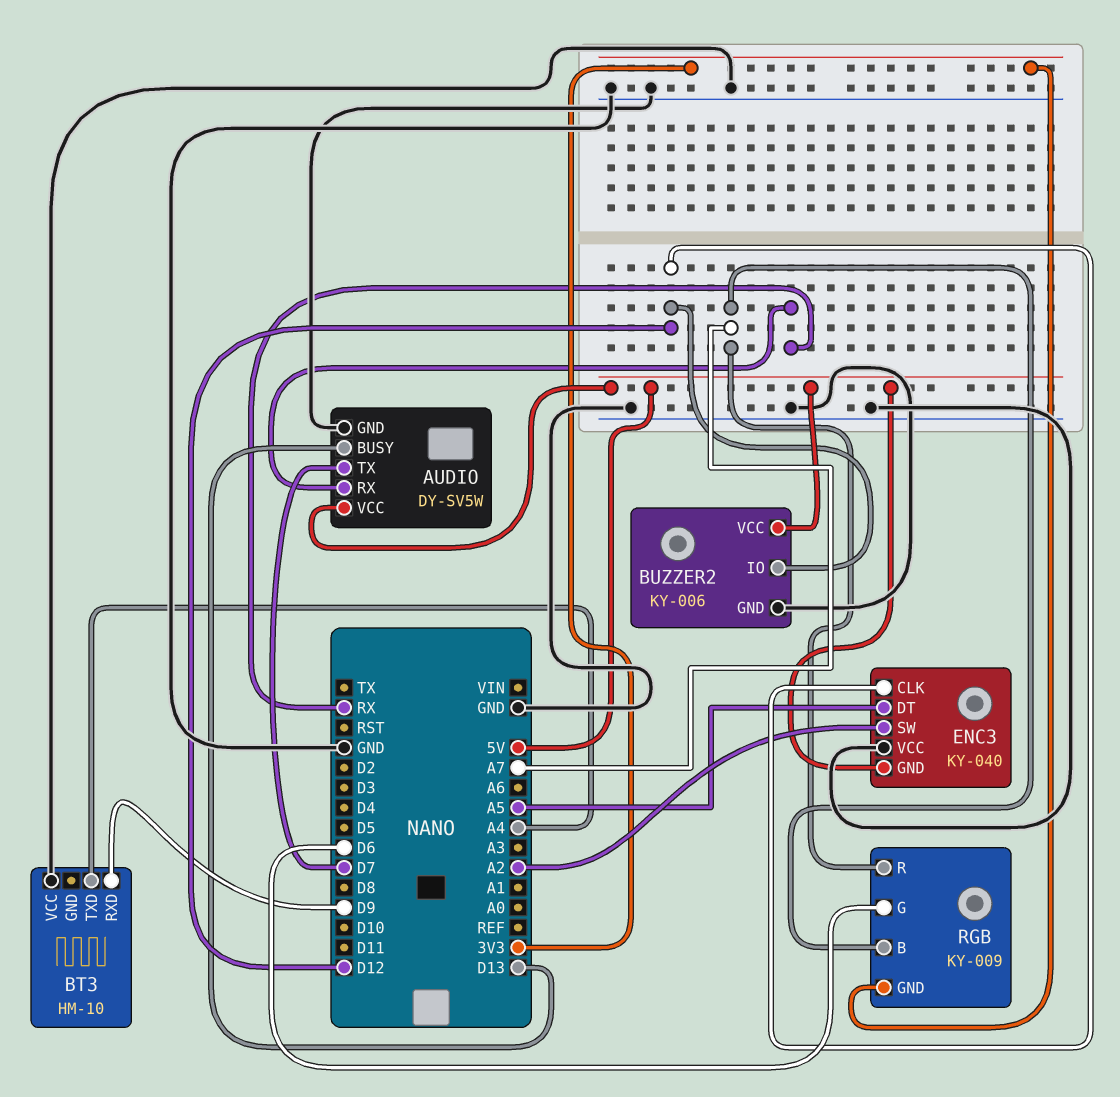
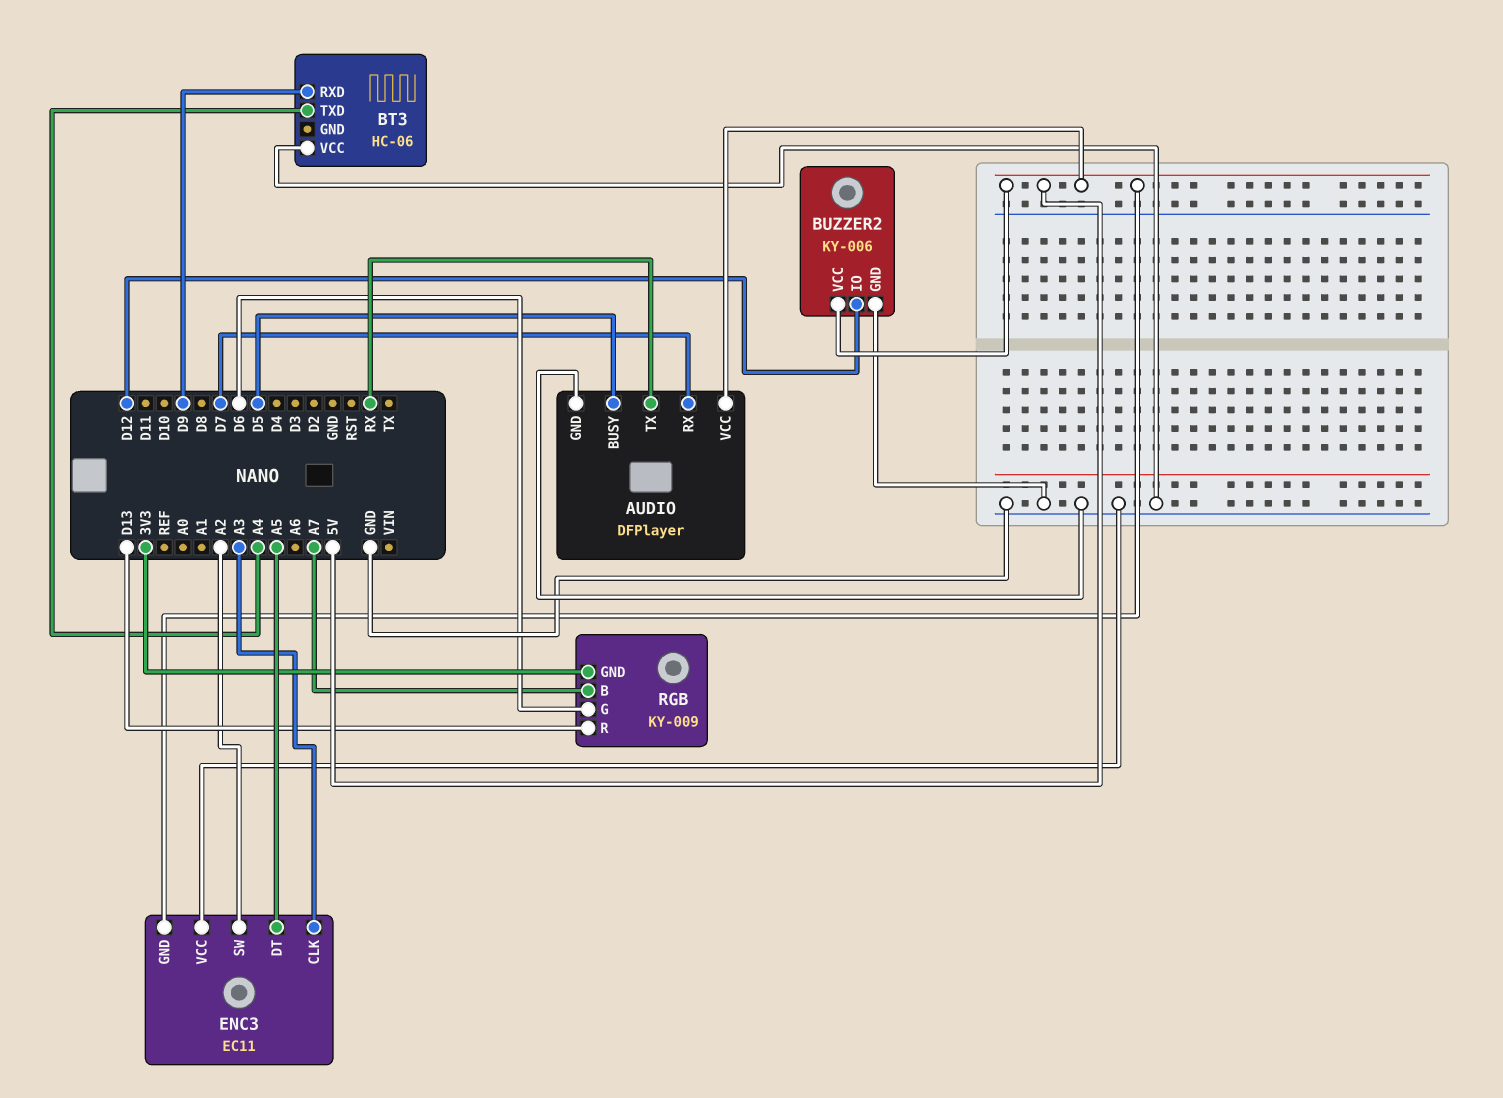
AUDIO: DY-SV5W -> DFPlayer
AUDIO pin BUSY: D13 -> D5
AUDIO pin RX: RX -> D7
AUDIO pin TX: D7 -> RX
BT3: HM-10 -> HC-06
ENC3: KY-040 -> EC11
ENC3 pin CLK: D12 -> A3
RGB pin R: A7 -> D13

